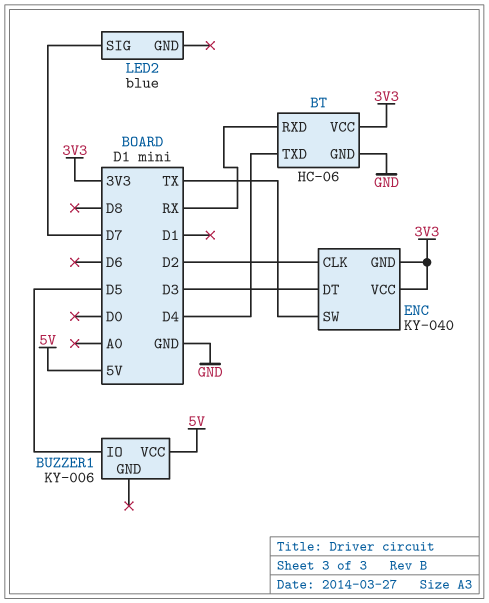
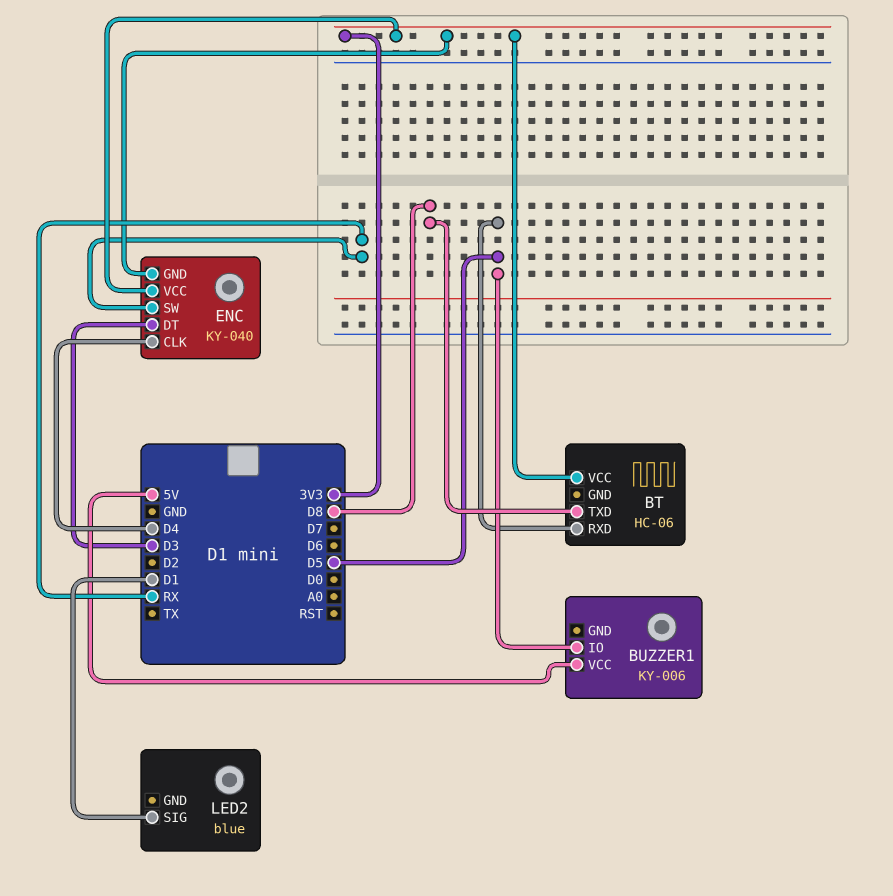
BT pin GND: GND -> none
BT pin RXD: RX -> D5
BT pin TXD: D4 -> D8
ENC pin CLK: D2 -> D4
ENC pin SW: TX -> RX
LED2 pin SIG: D7 -> D1

